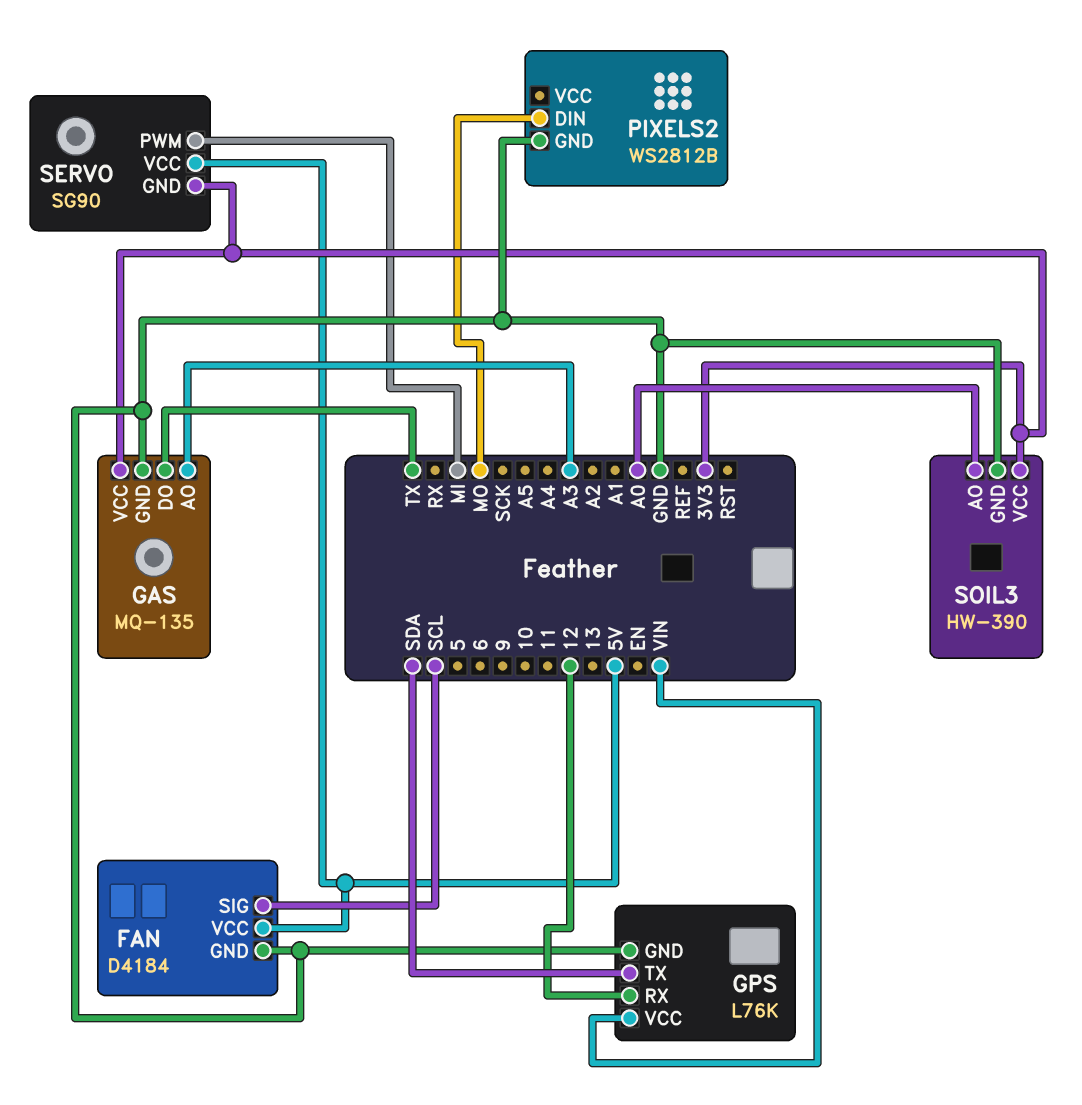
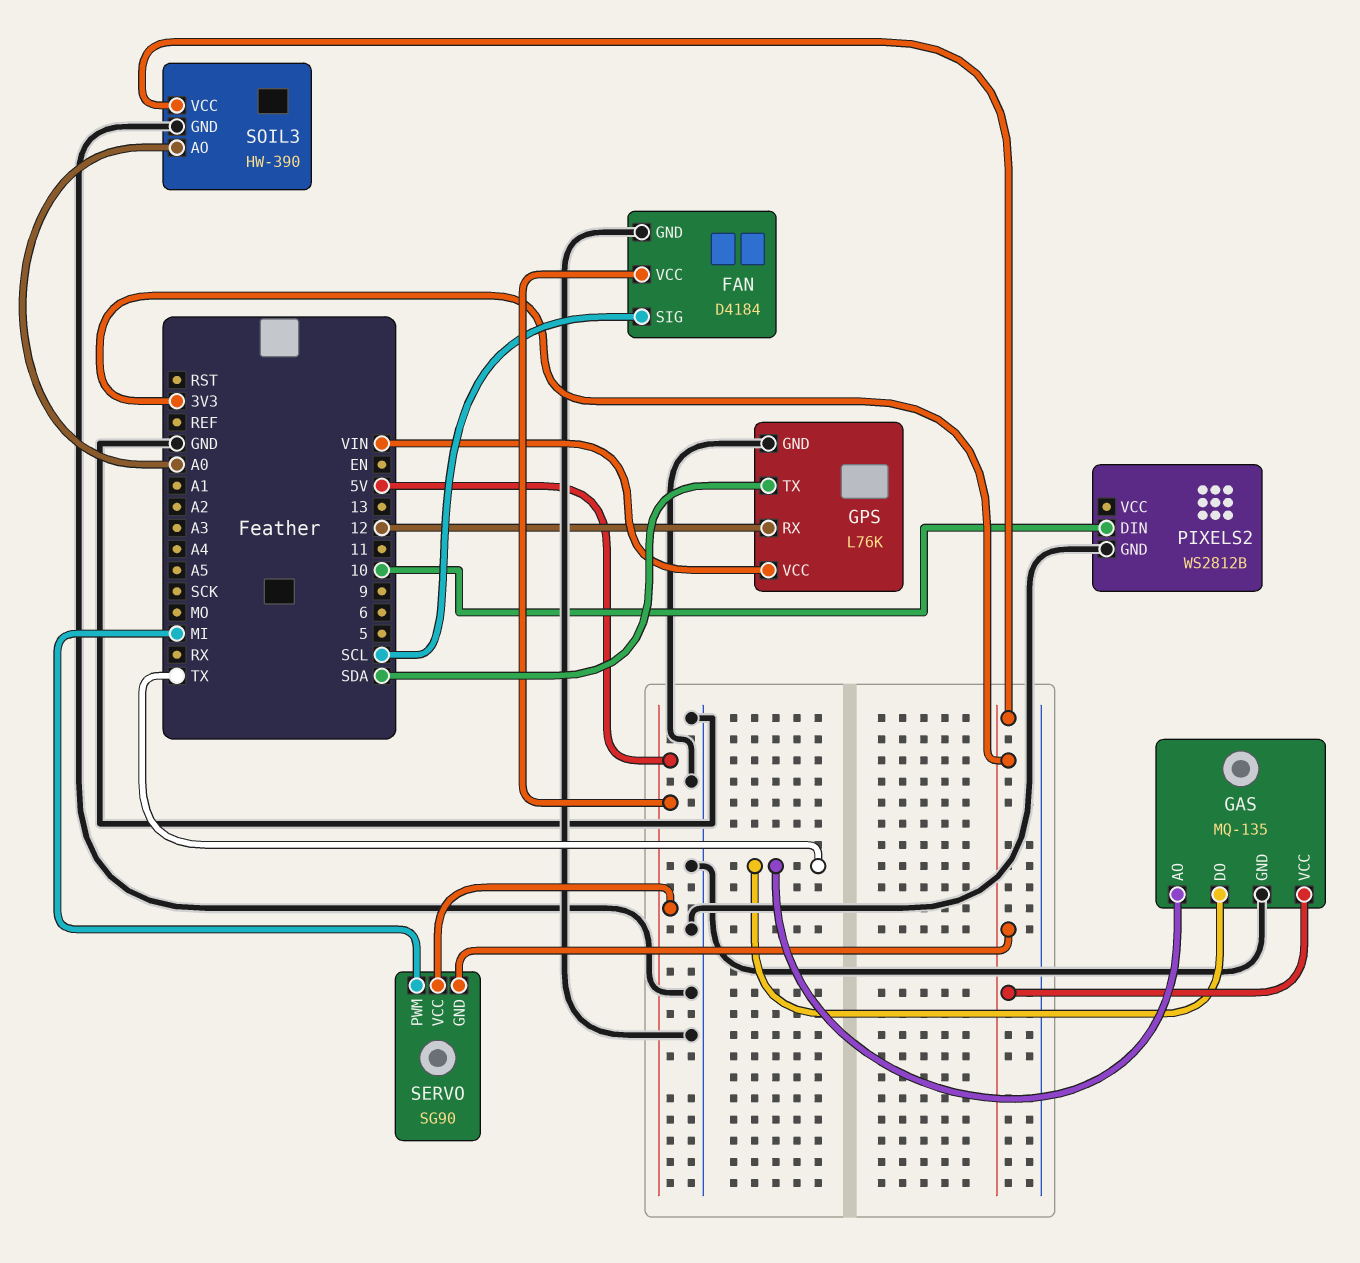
GAS pin AO: A3 -> TX
PIXELS2 pin DIN: MO -> 10

